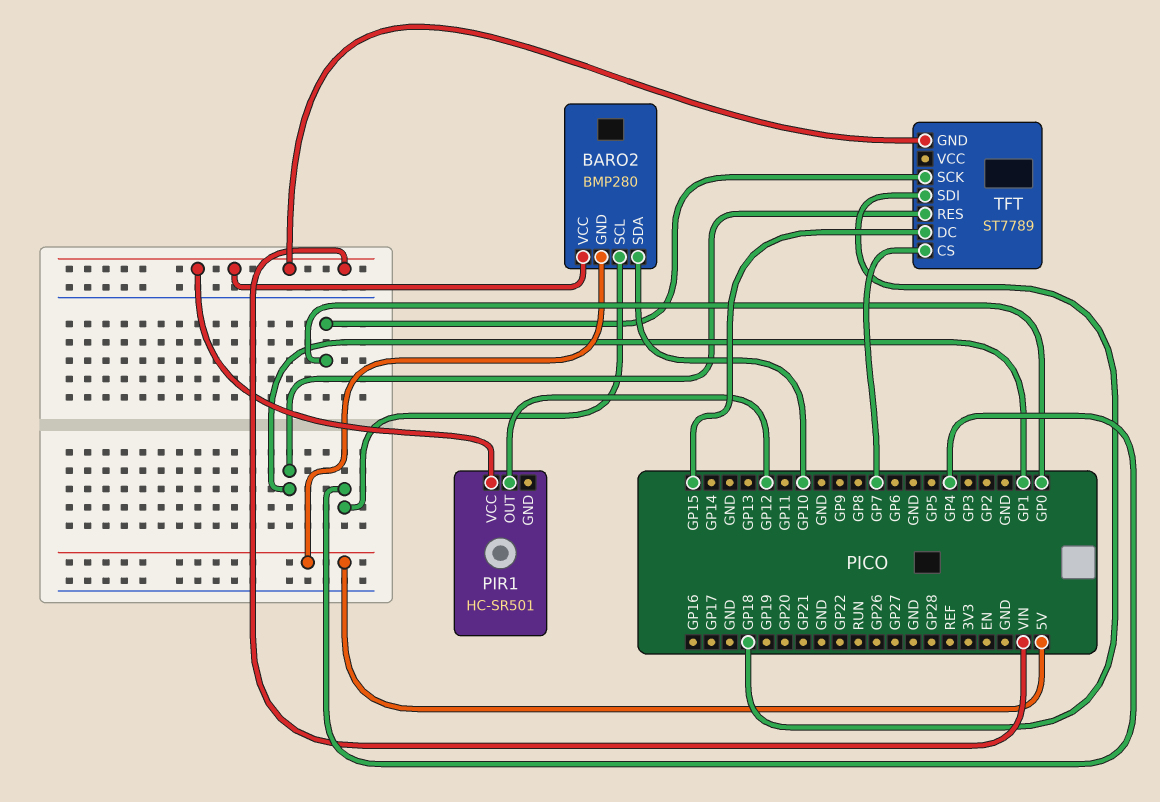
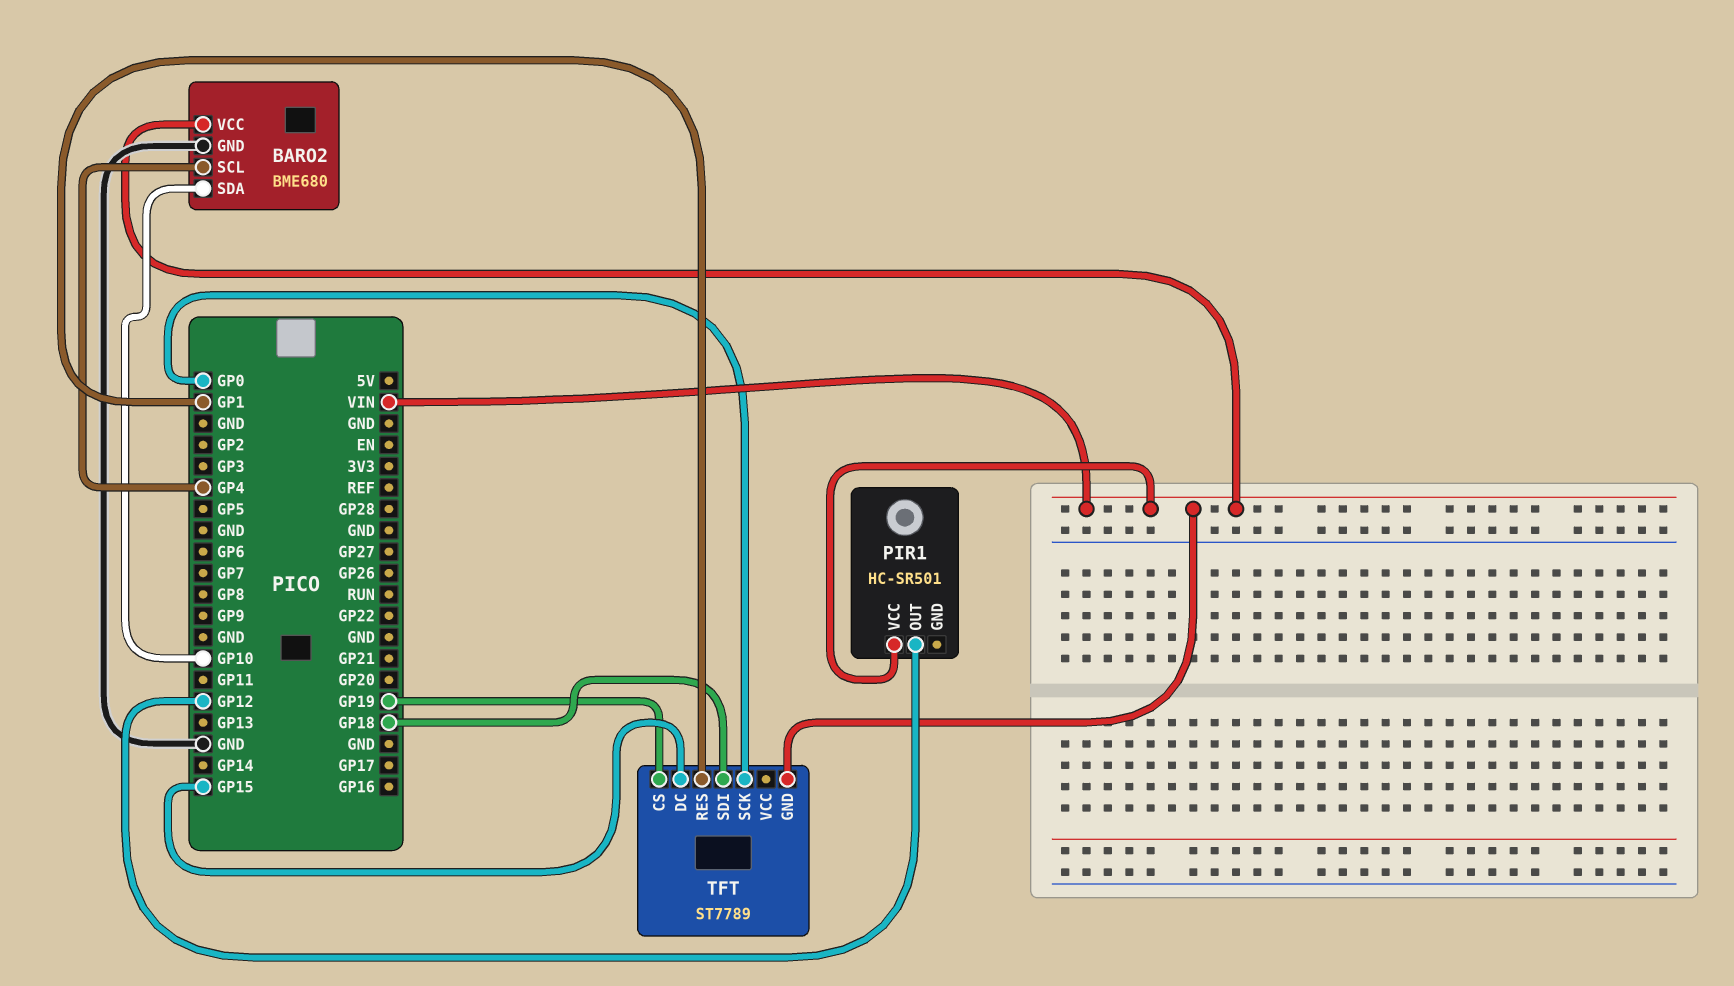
BARO2: BMP280 -> BME680
BARO2 pin GND: 5V -> GND
TFT pin CS: GP7 -> GP19

